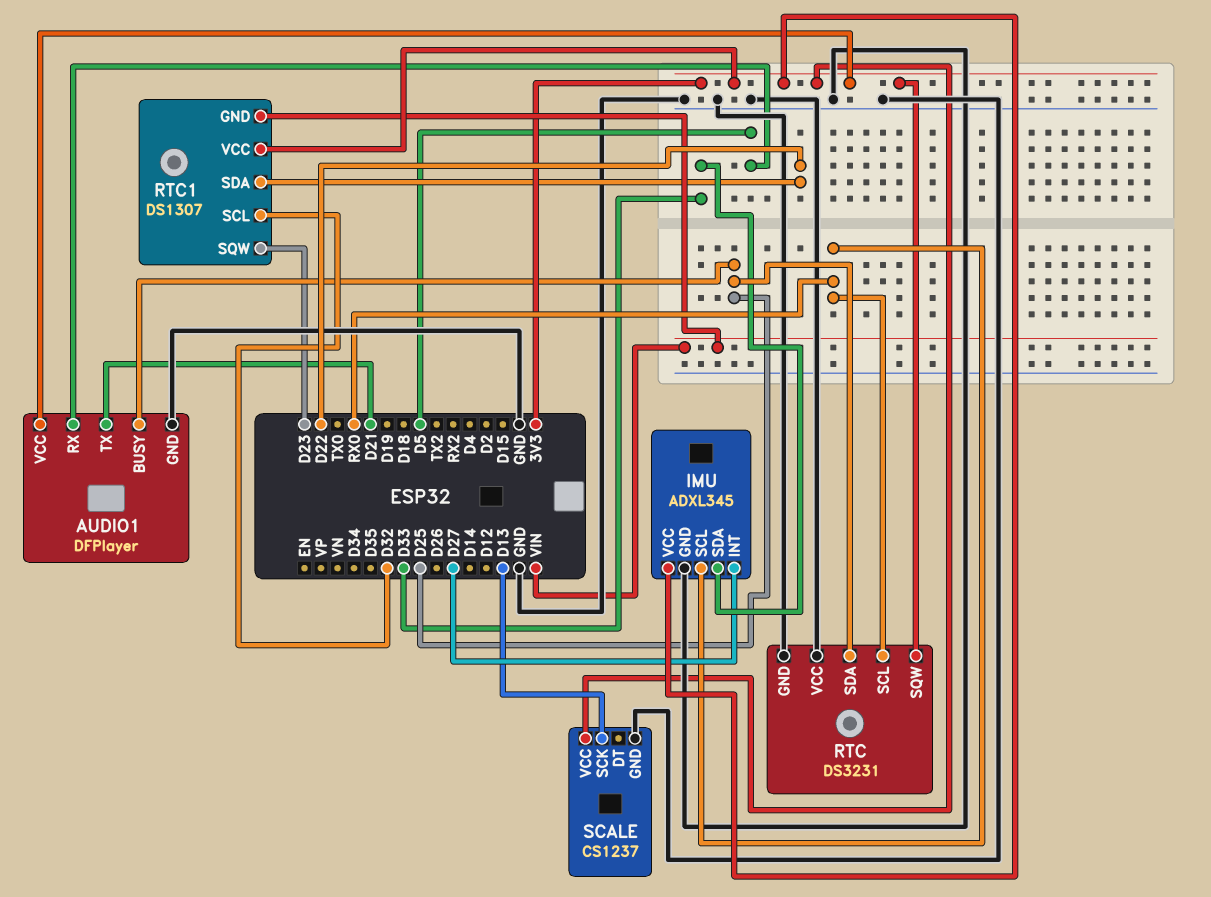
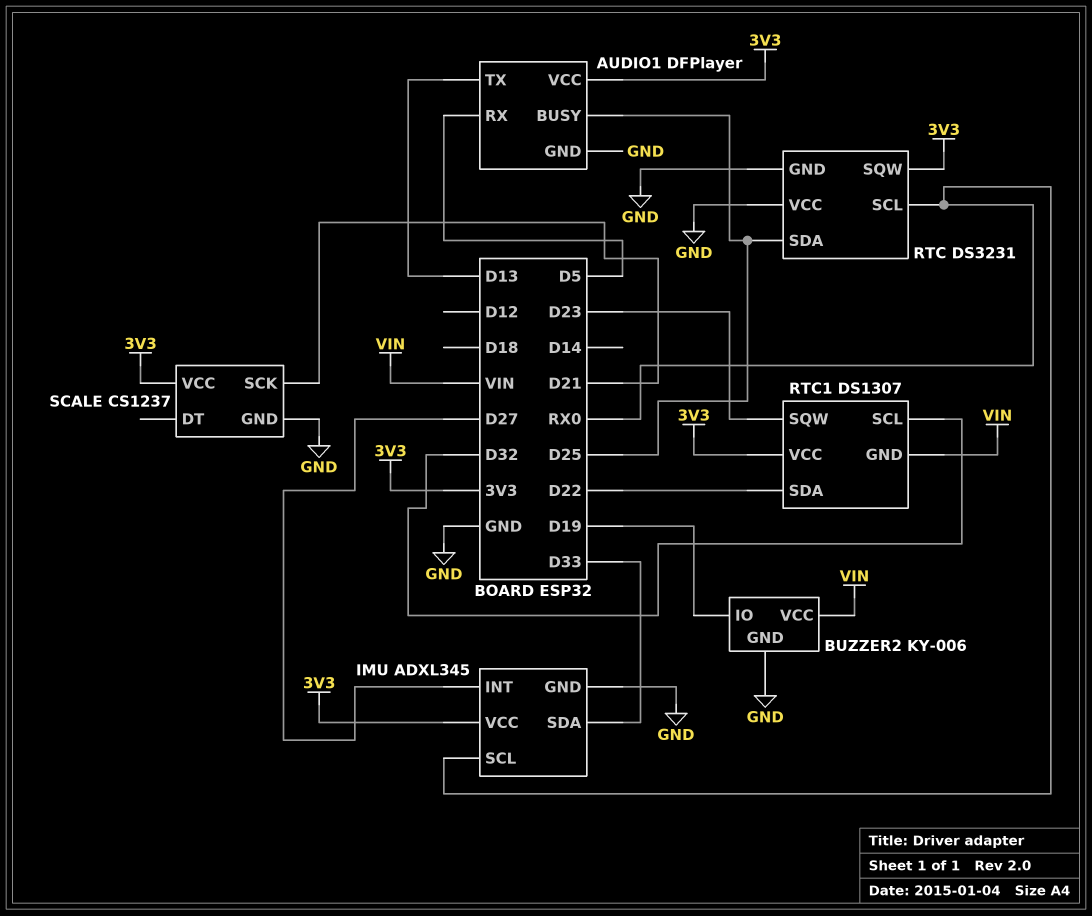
AUDIO1 pin TX: D21 -> D13
BUZZER2: none -> KY-006
BUZZER2 pin GND: none -> GND
BUZZER2 pin IO: none -> D19
BUZZER2 pin VCC: none -> VIN
SCALE pin SCK: D13 -> D21

